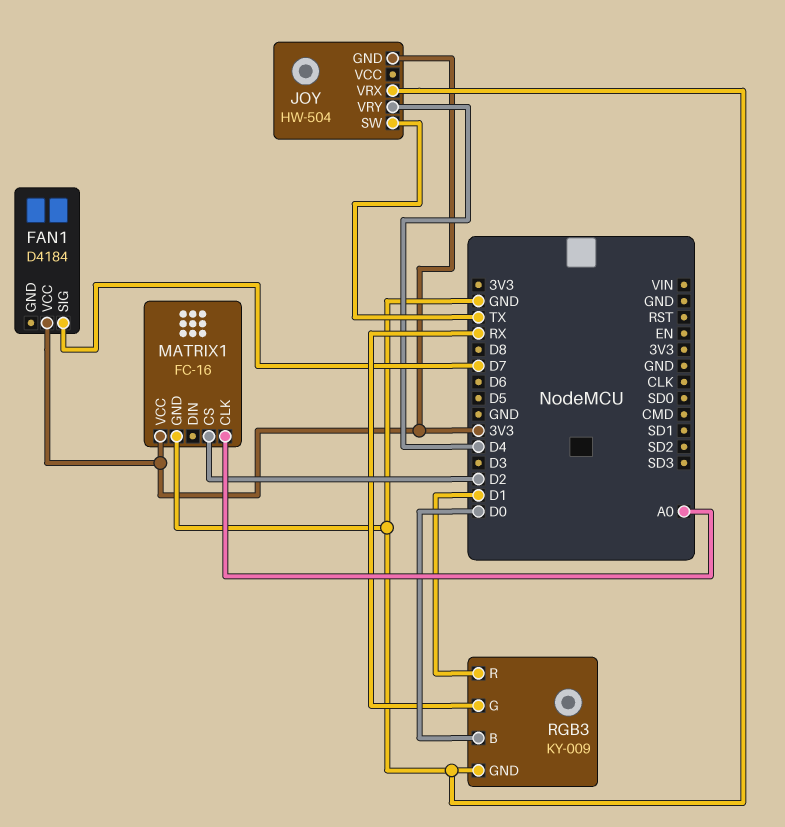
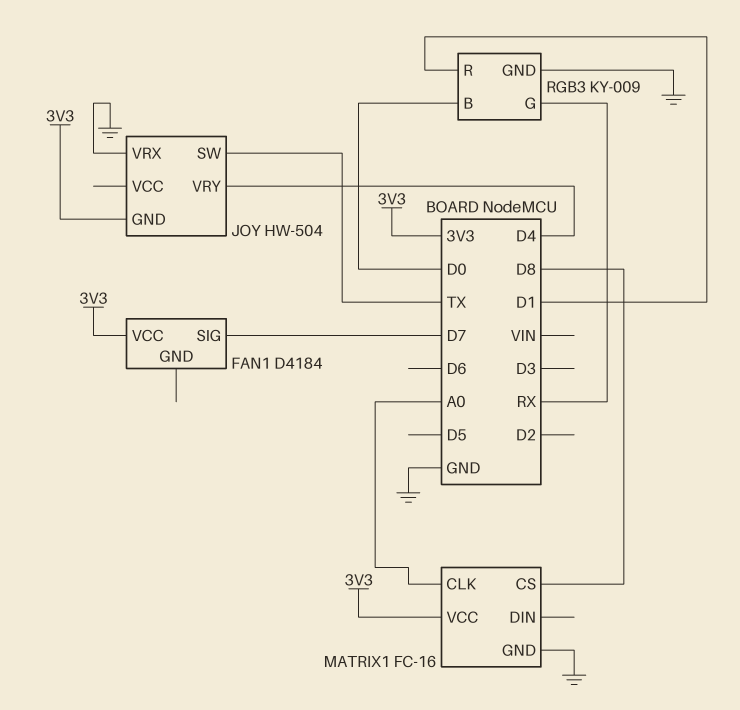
MATRIX1 pin CS: D2 -> D8

